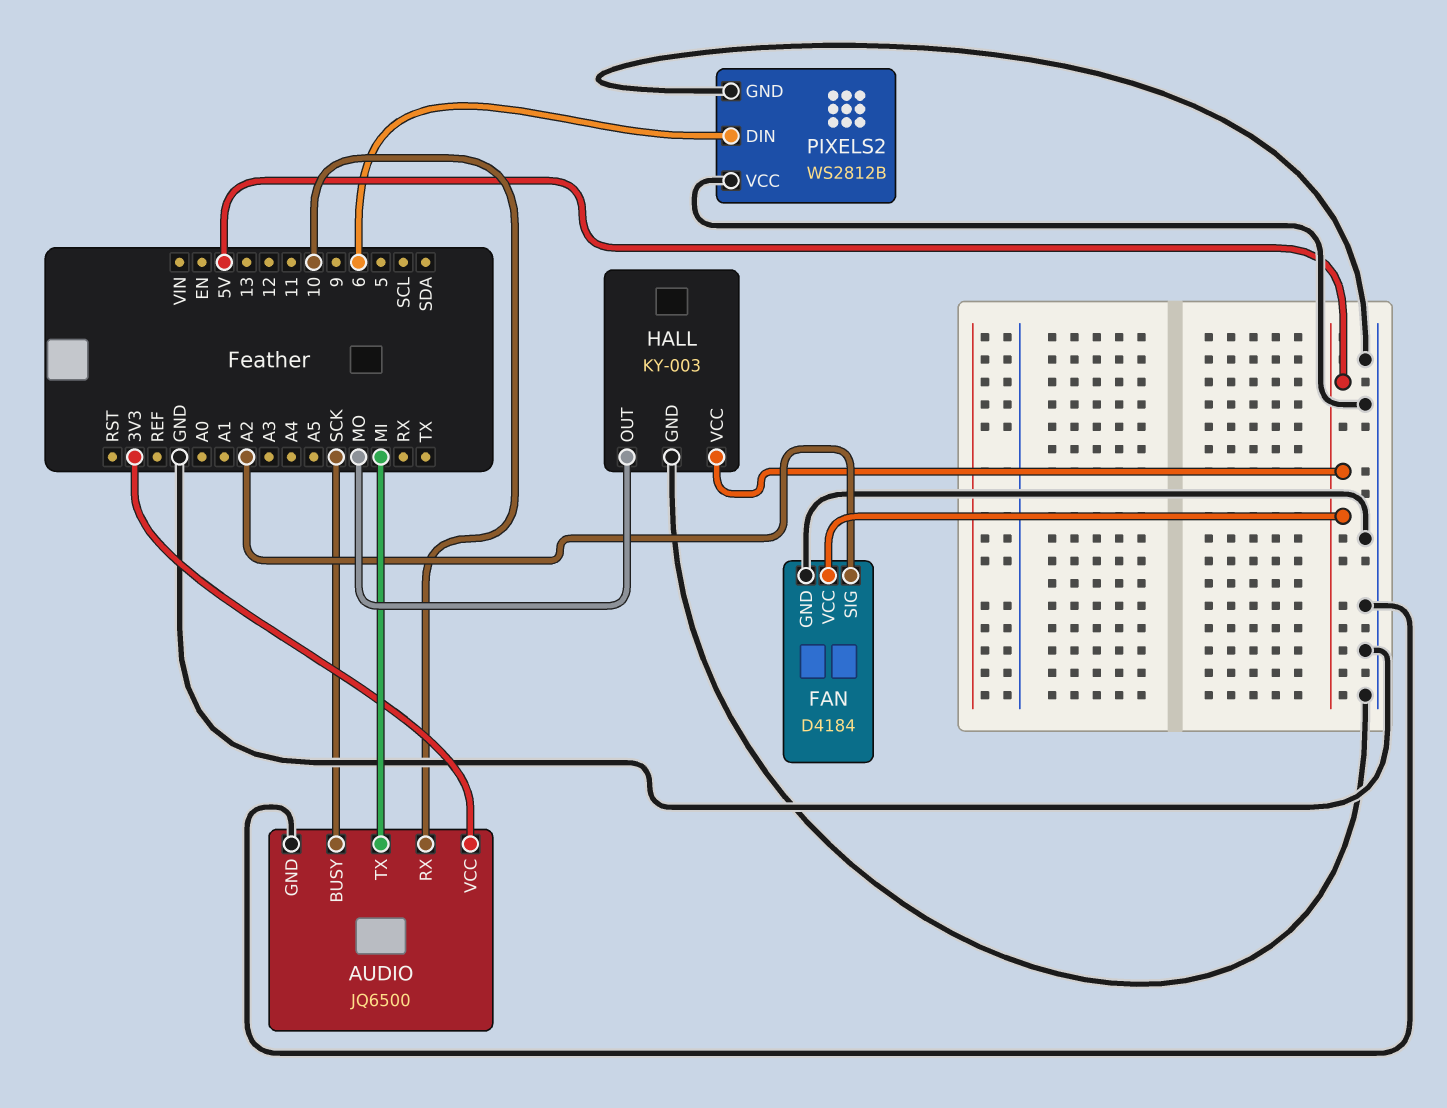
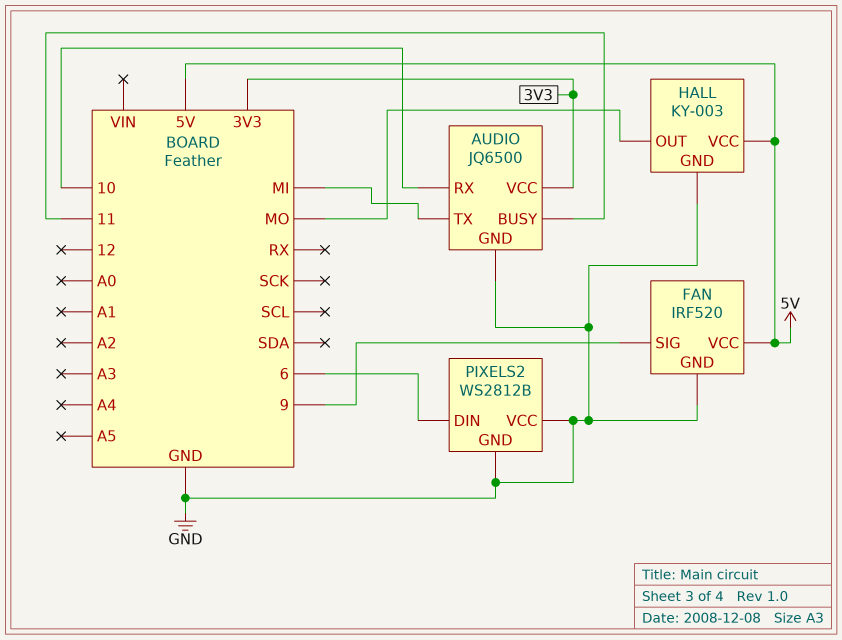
AUDIO pin BUSY: SCK -> 11
FAN: D4184 -> IRF520
FAN pin SIG: A2 -> 9

